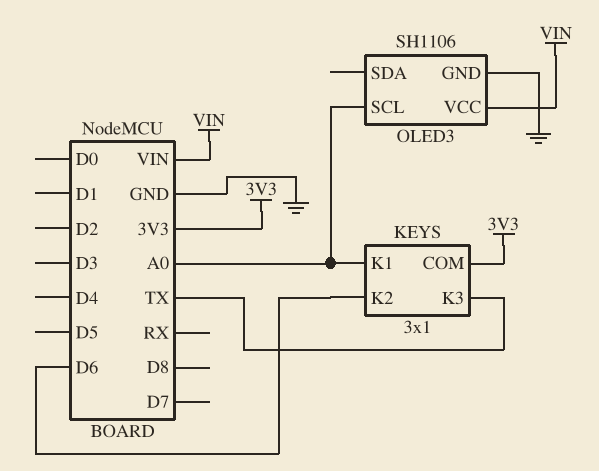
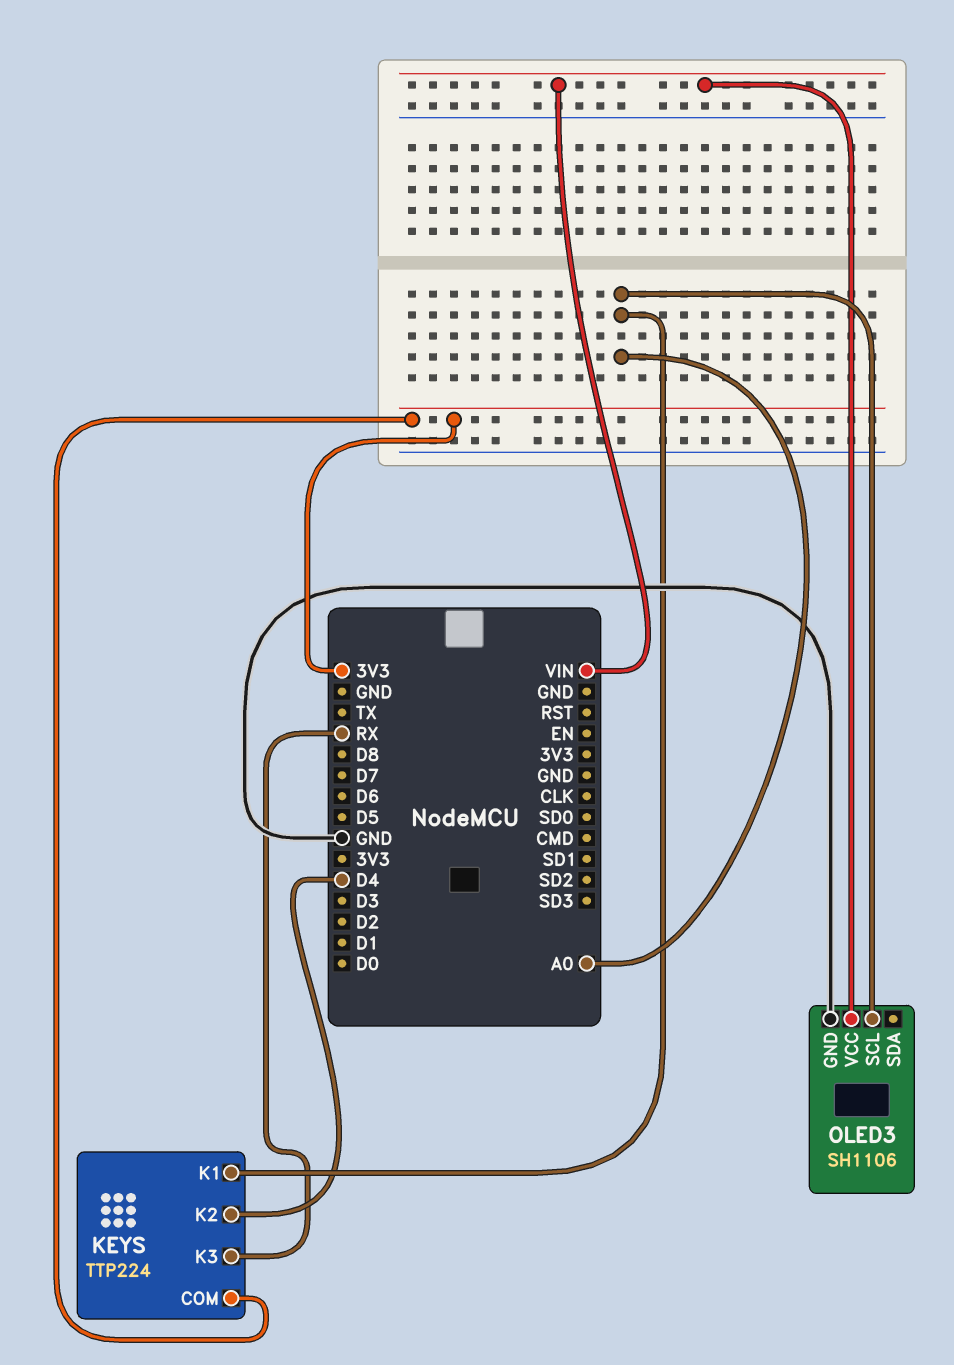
KEYS: 3x1 -> TTP224
KEYS pin K2: D6 -> D4
KEYS pin K3: TX -> RX

